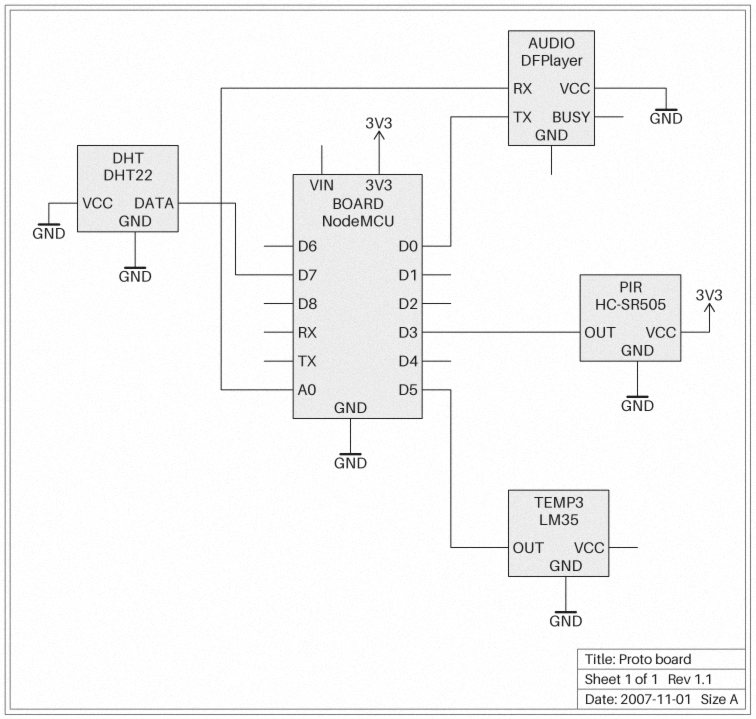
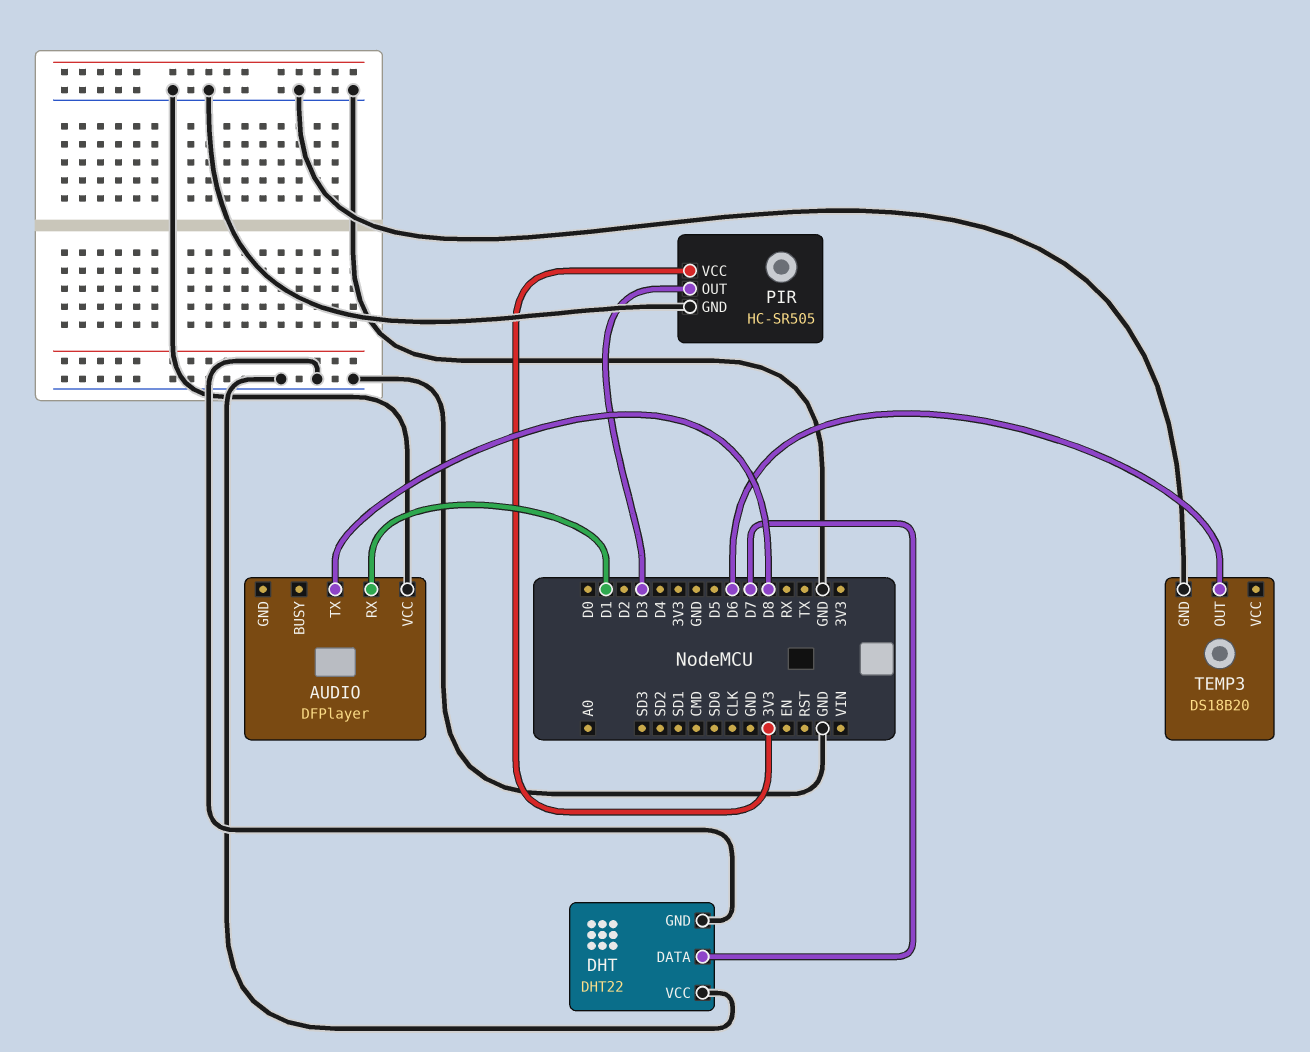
AUDIO pin RX: A0 -> D1
AUDIO pin TX: D0 -> D8
TEMP3: LM35 -> DS18B20
TEMP3 pin OUT: D5 -> D6

